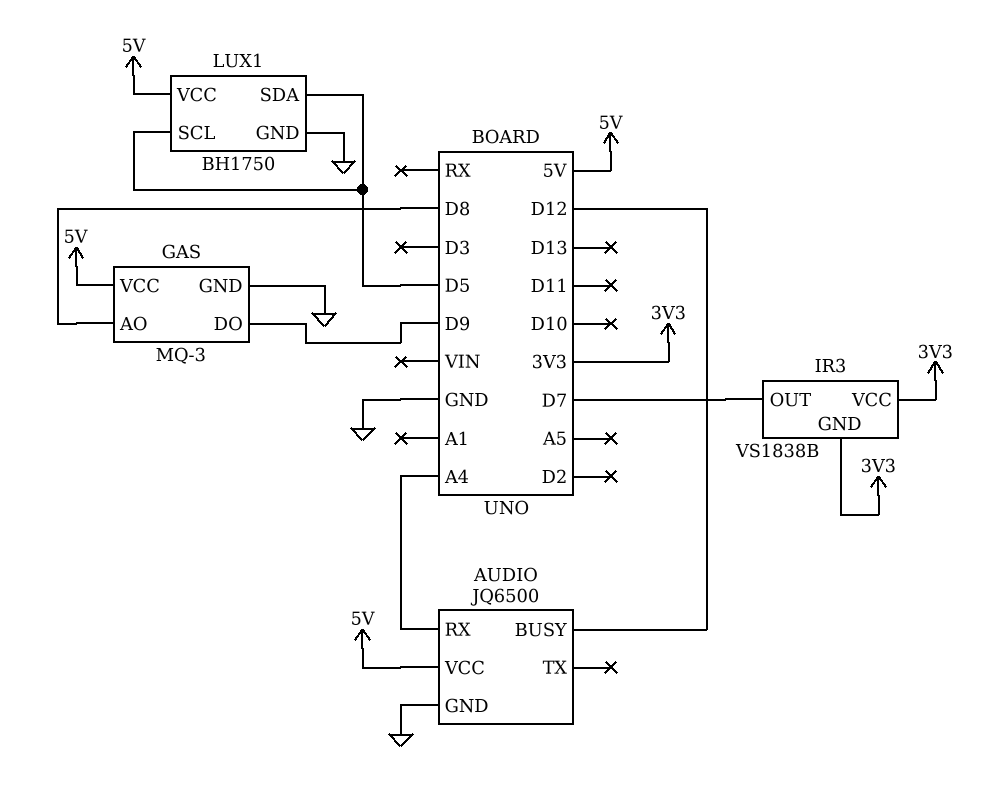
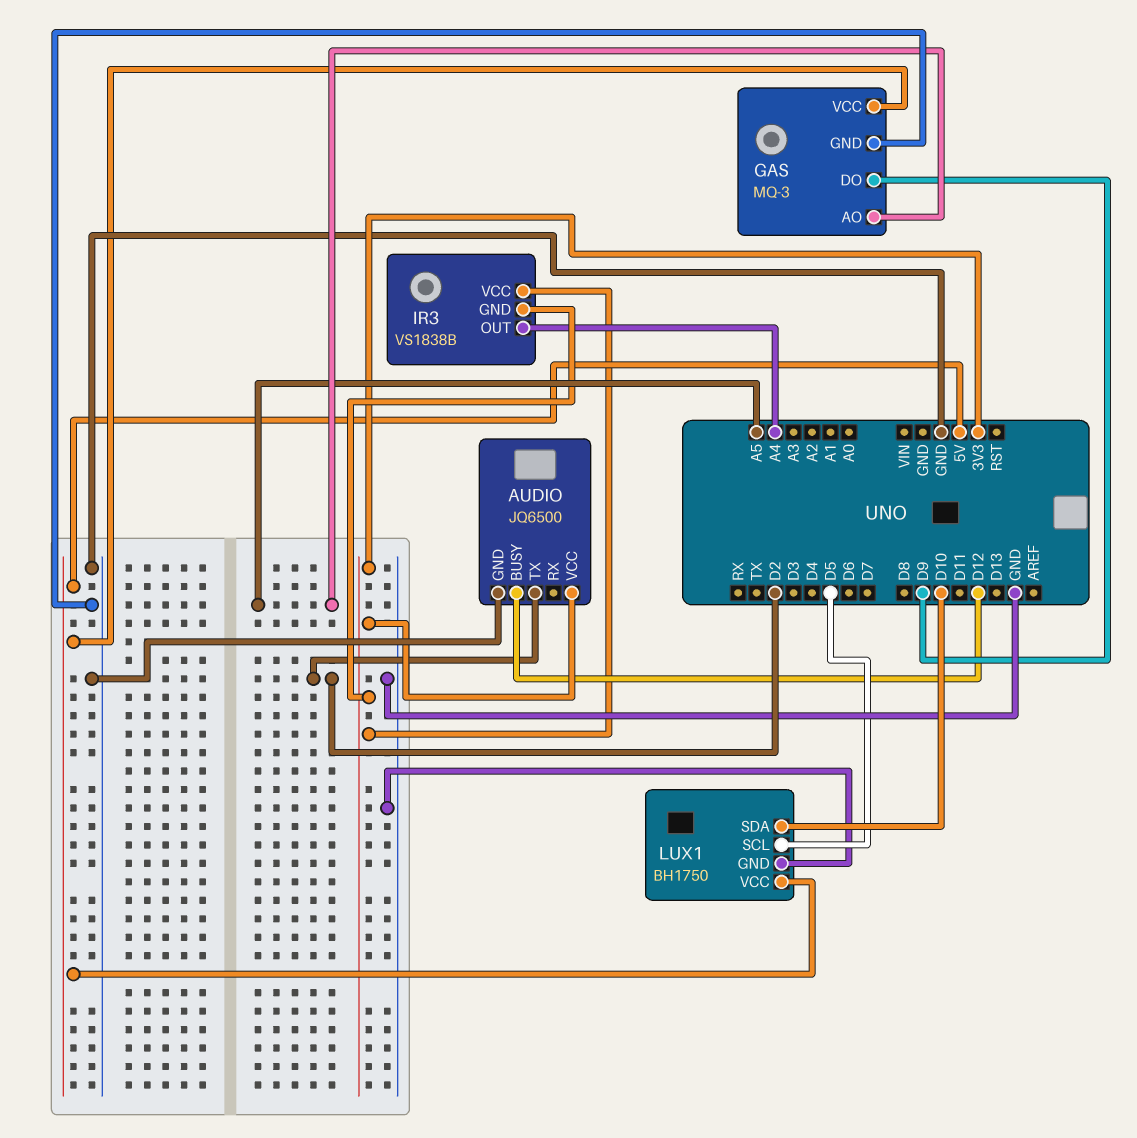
AUDIO pin RX: A4 -> none
AUDIO pin TX: none -> D2
AUDIO pin VCC: 5V -> 3V3
GAS pin AO: D8 -> A5
IR3 pin OUT: D7 -> A4
LUX1 pin SDA: D5 -> D10

